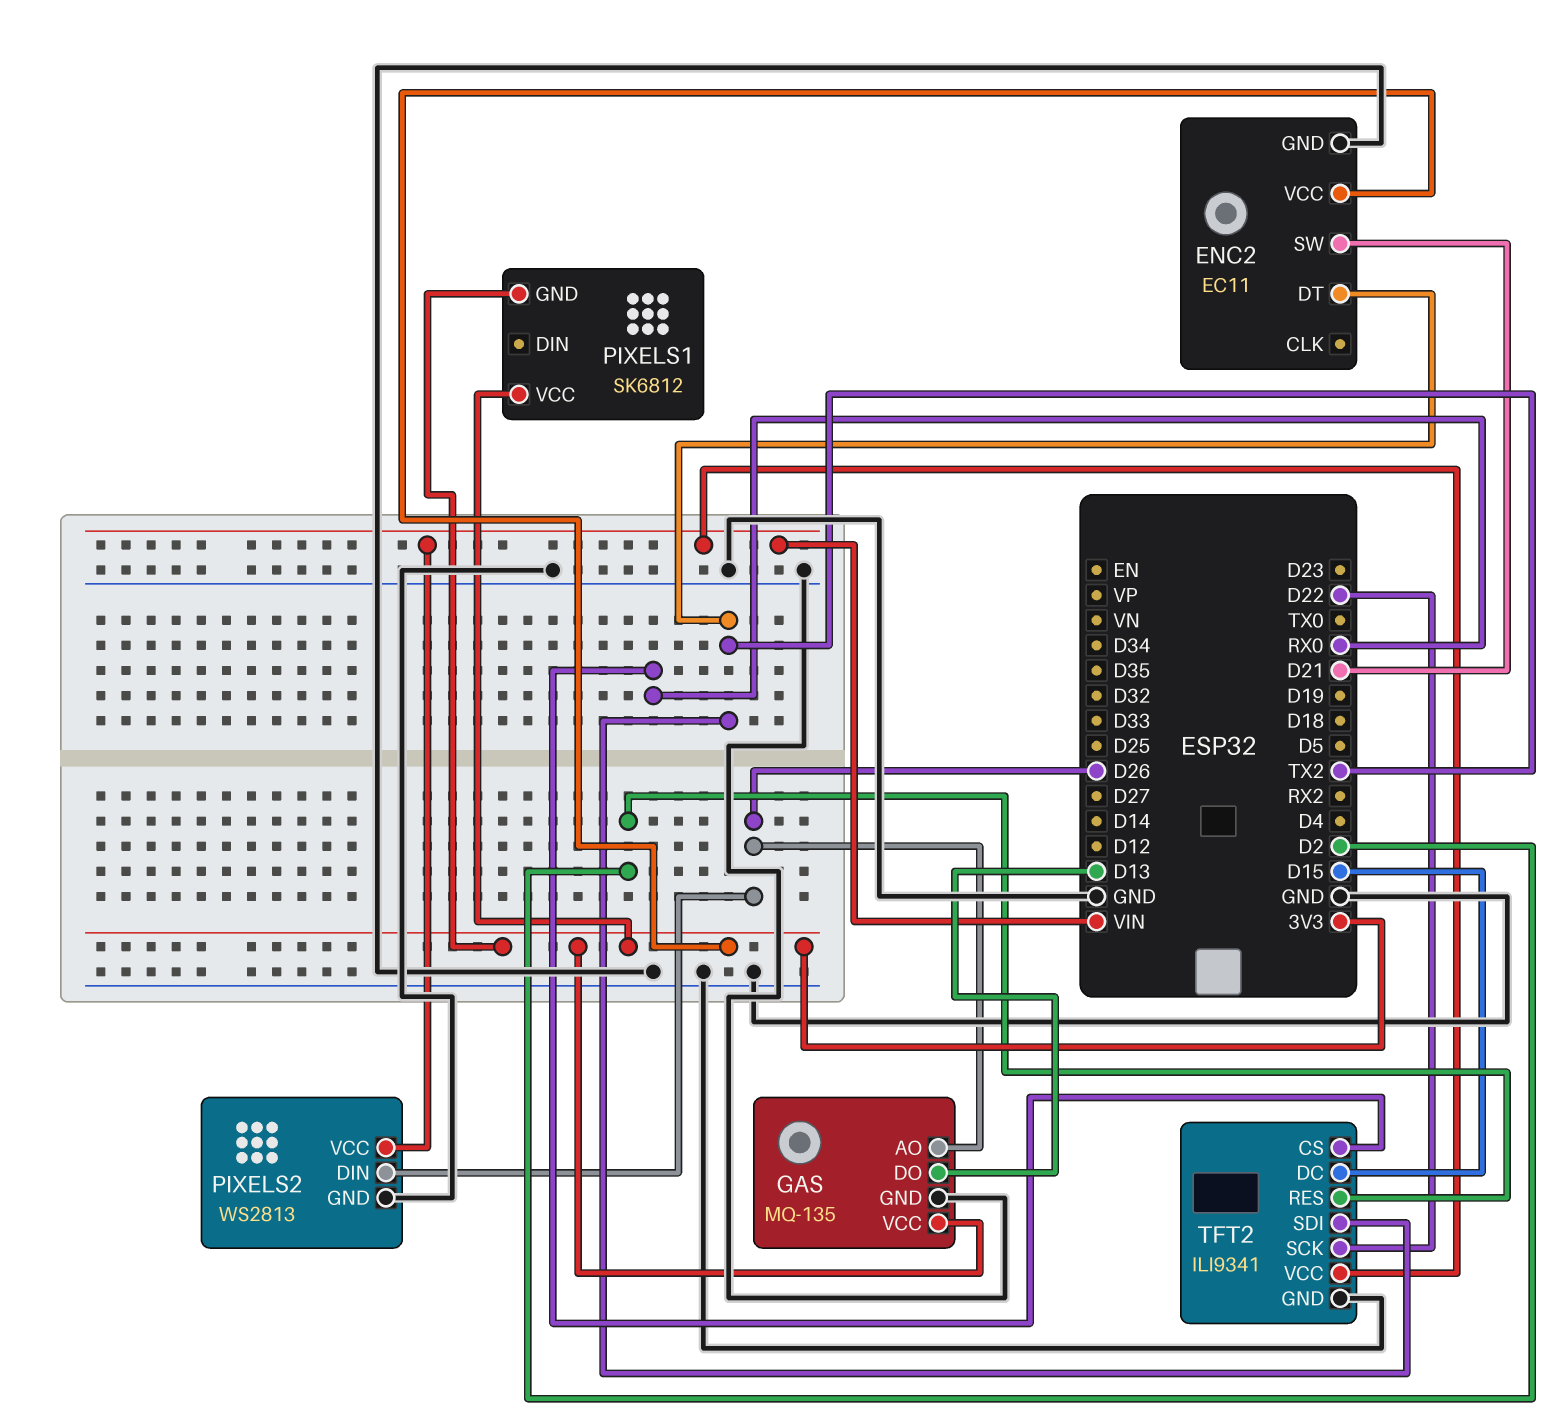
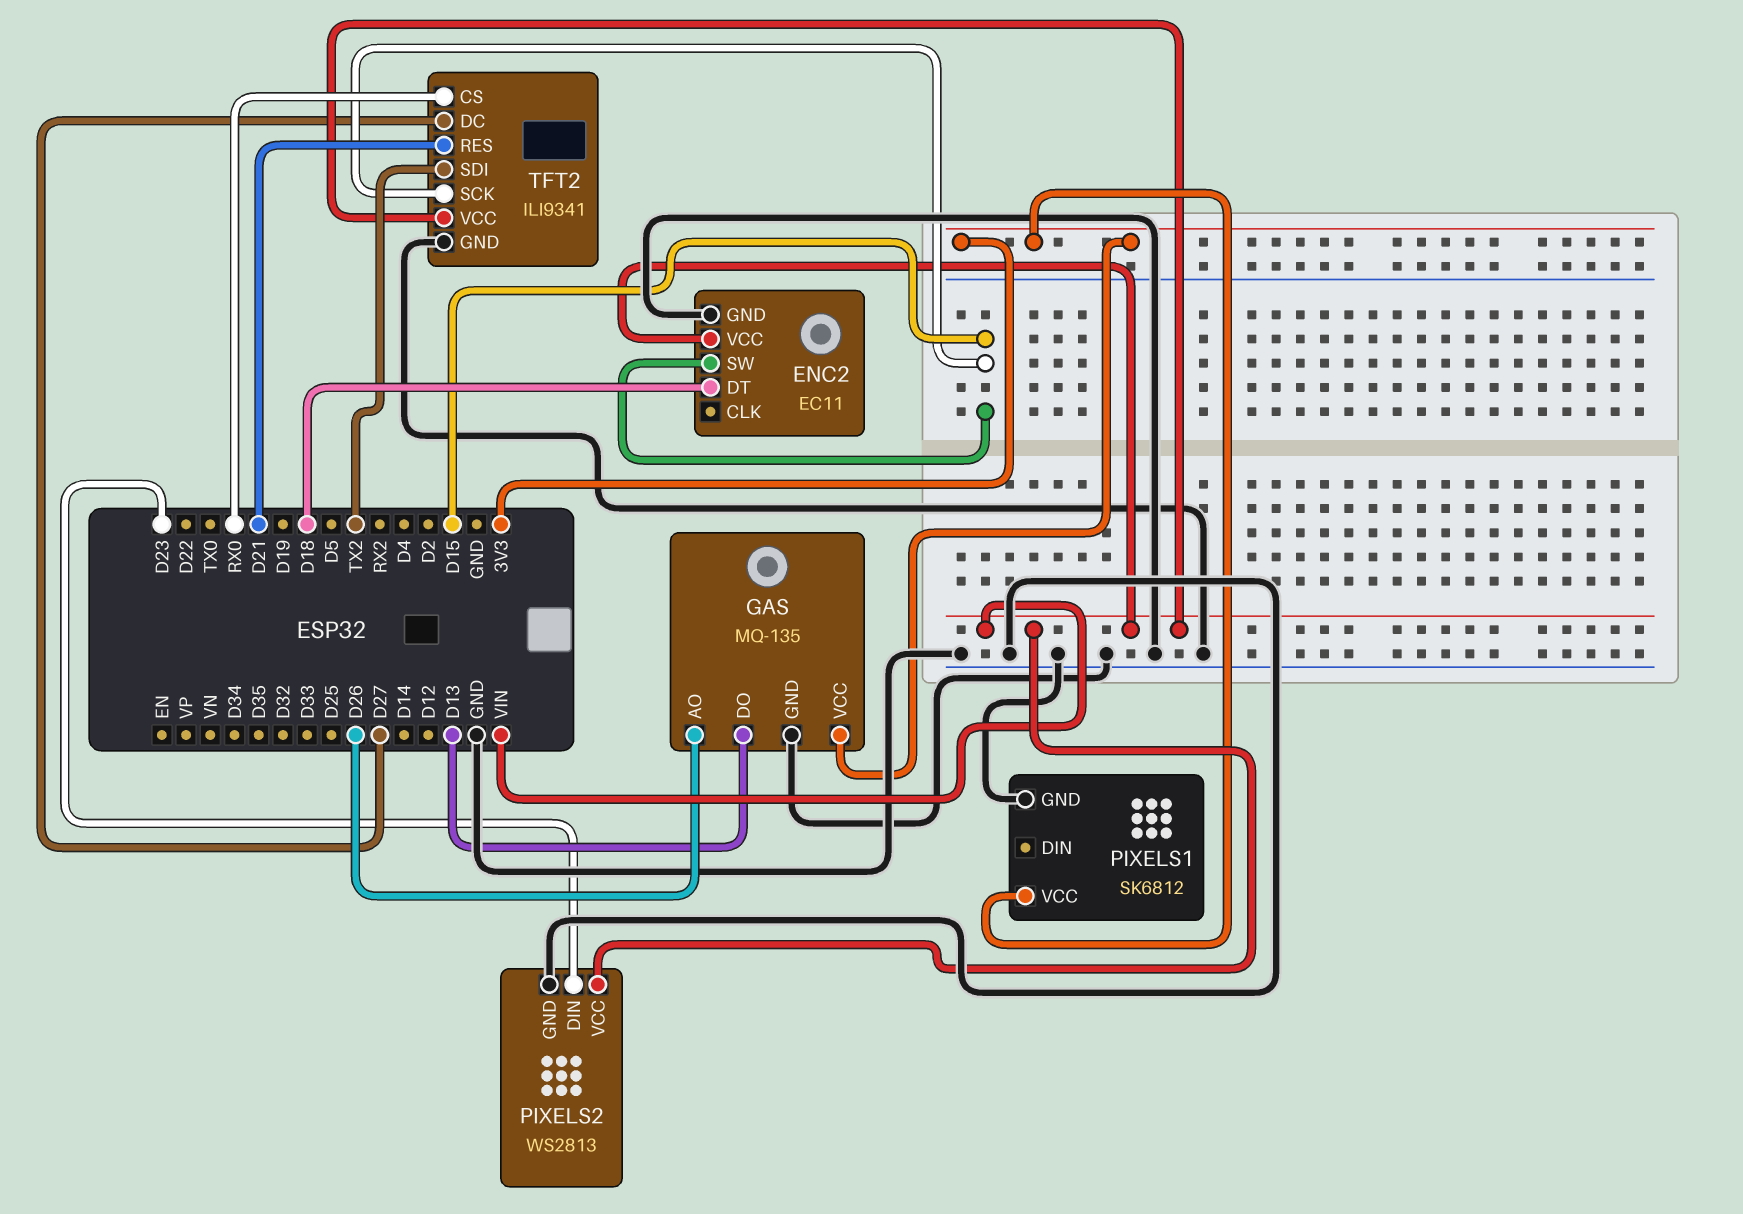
ENC2 pin DT: TX2 -> D18
ENC2 pin SW: D21 -> D15
ENC2 pin VCC: 3V3 -> VIN
PIXELS1 pin GND: 3V3 -> GND
PIXELS2 pin DIN: D26 -> D23
TFT2 pin DC: D15 -> D27
TFT2 pin RES: D2 -> D21
TFT2 pin SCK: D22 -> D15

